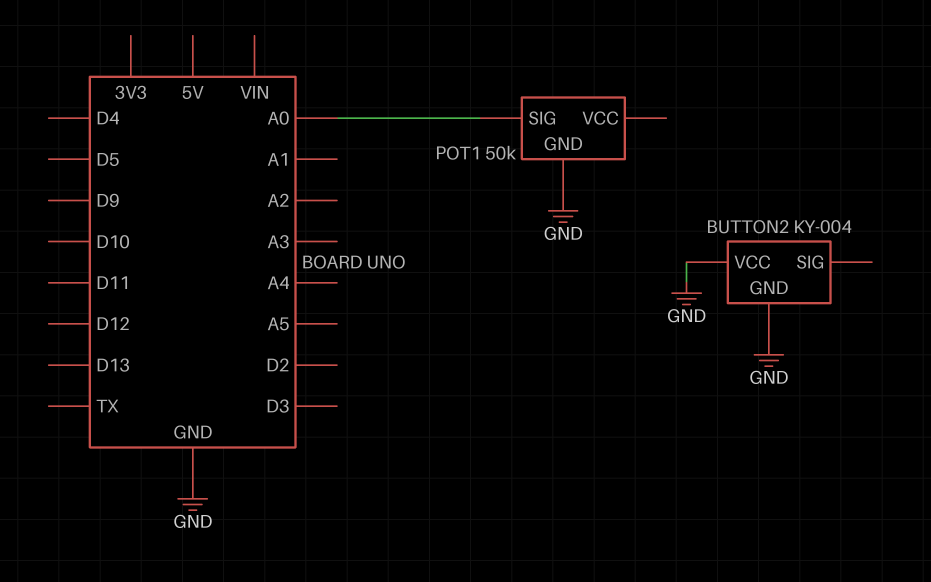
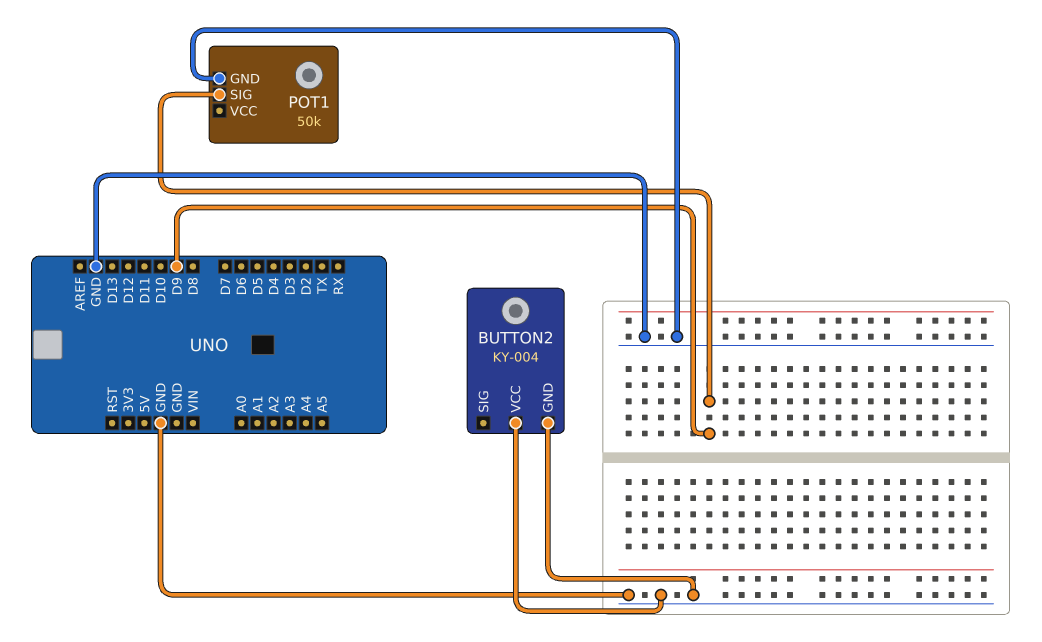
POT1 pin SIG: A0 -> D9

